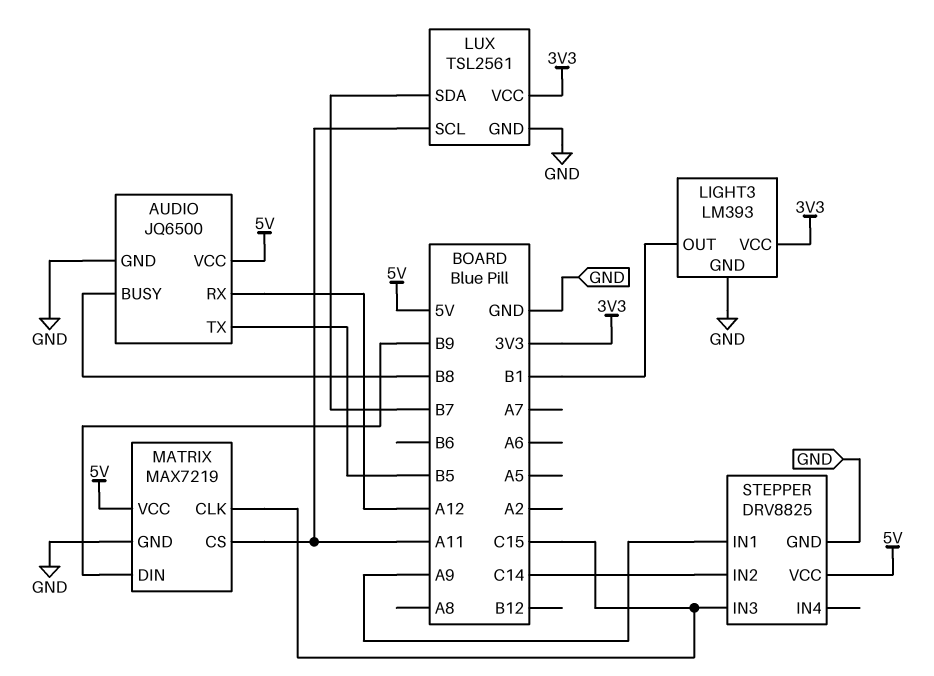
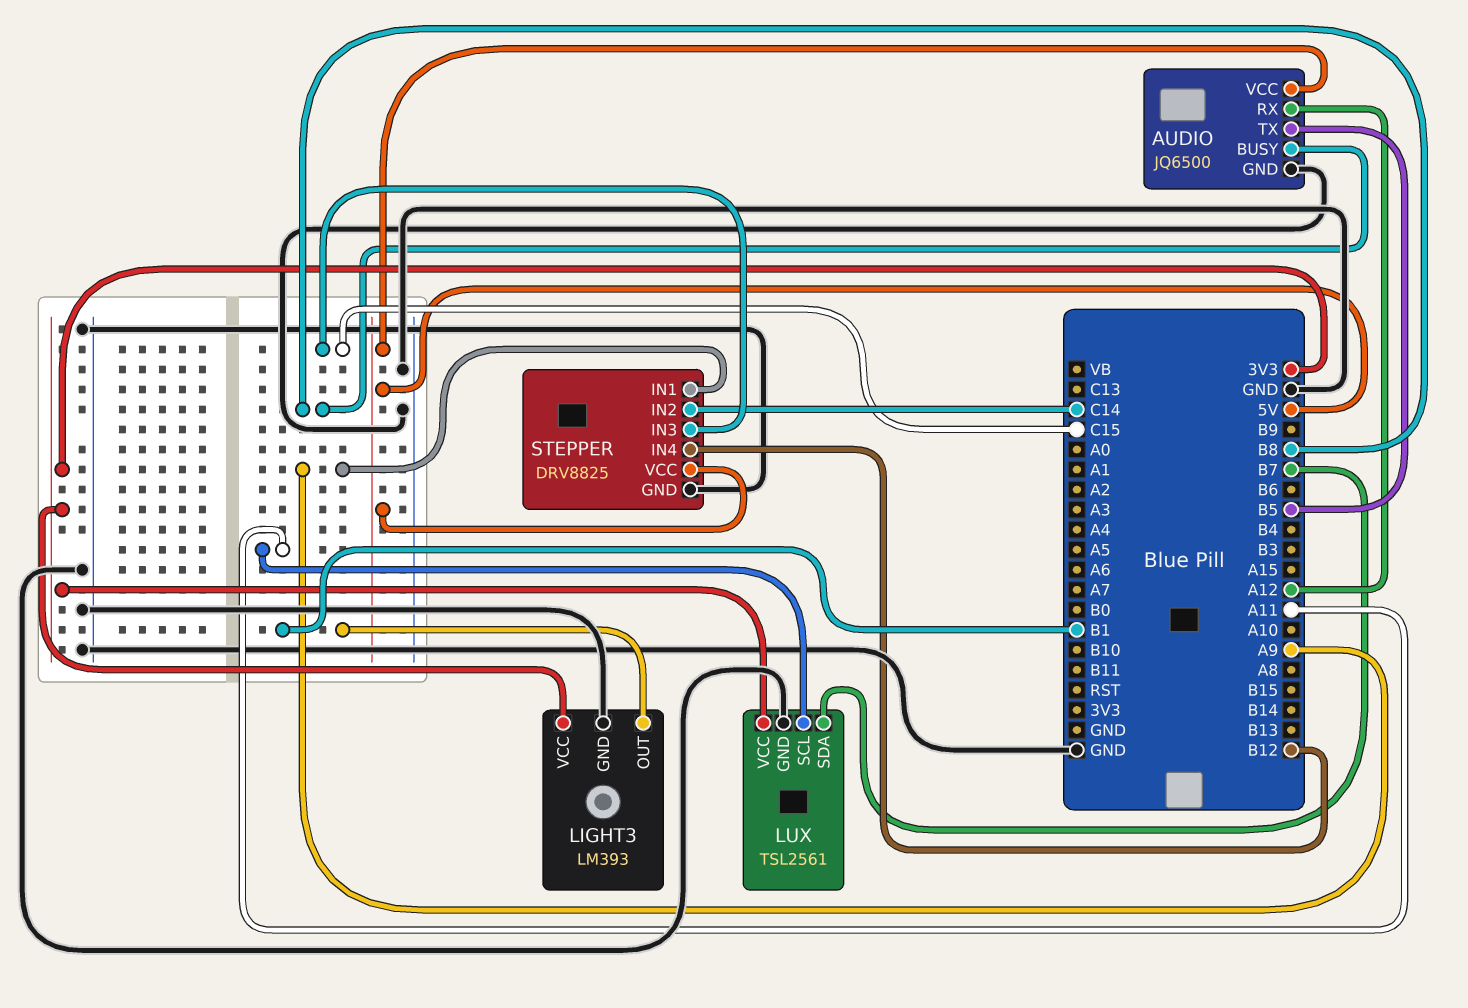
MATRIX: MAX7219 -> none
MATRIX pin CLK: C15 -> none
MATRIX pin CS: A11 -> none
MATRIX pin DIN: B9 -> none
MATRIX pin GND: GND -> none
MATRIX pin VCC: 5V -> none
STEPPER pin IN4: none -> B12

